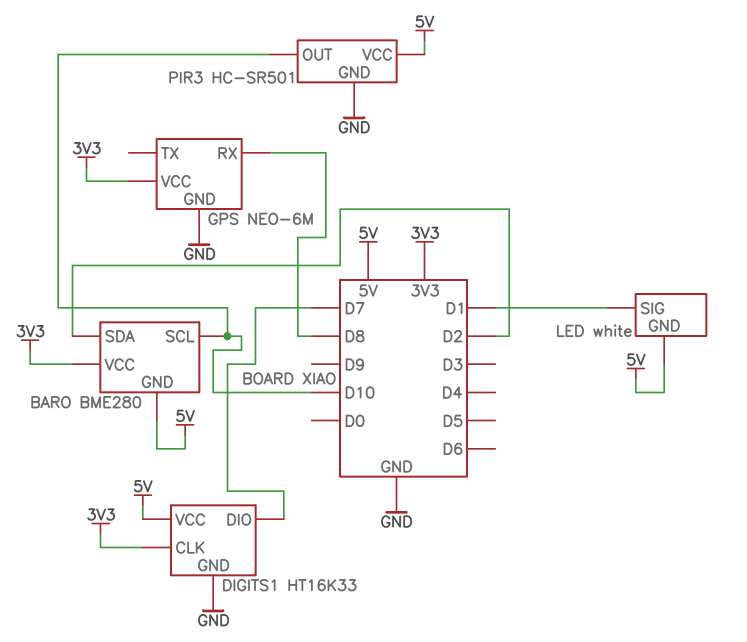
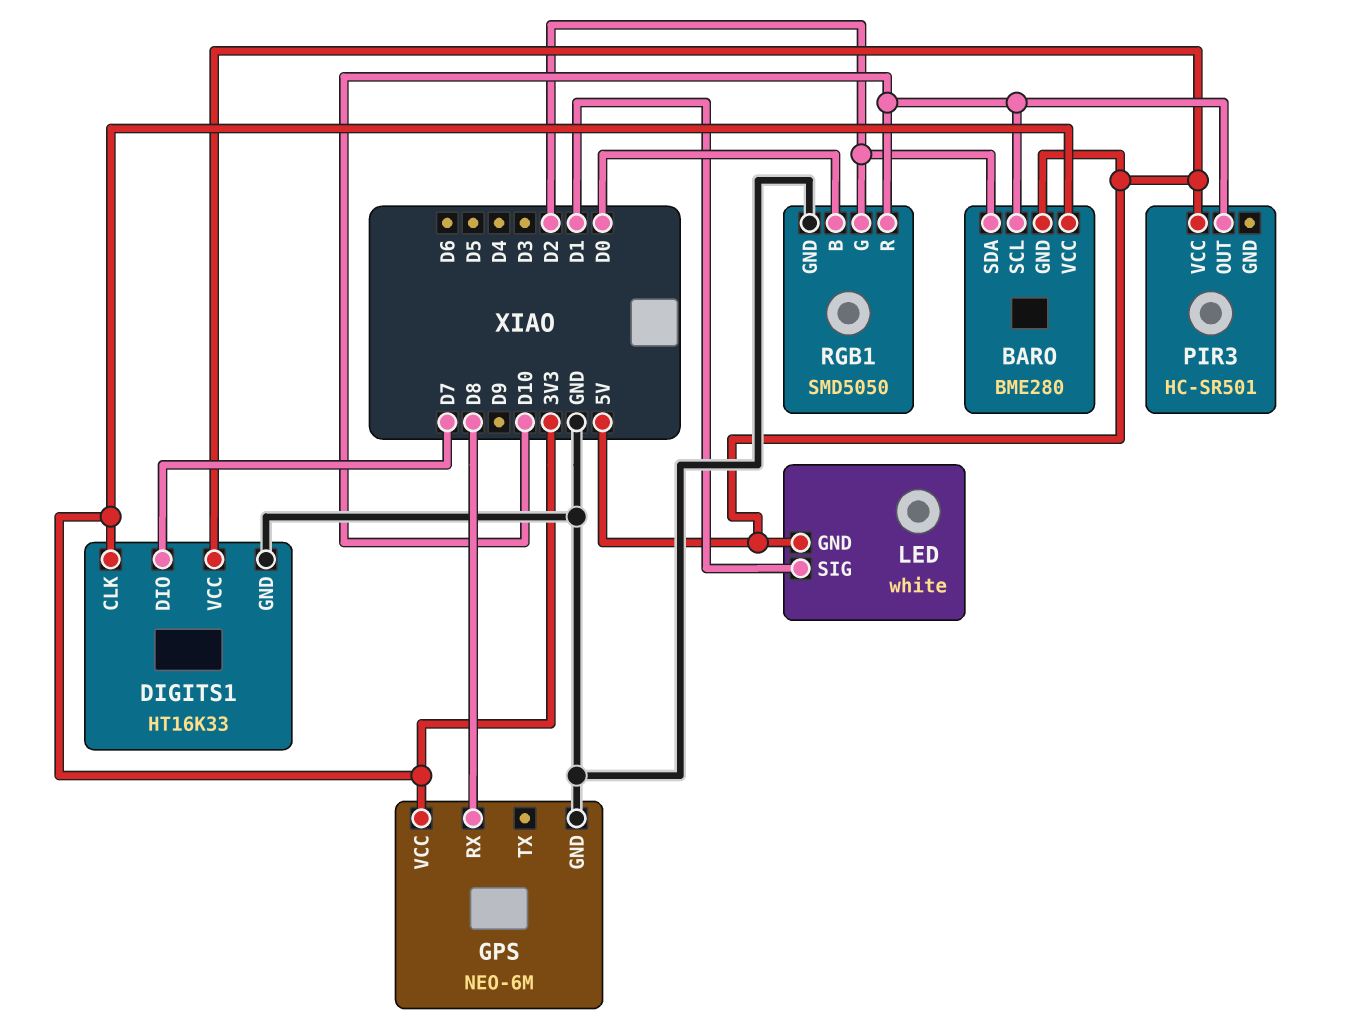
PIR3 pin GND: GND -> none
RGB1: none -> SMD5050
RGB1 pin B: none -> D0
RGB1 pin G: none -> D2
RGB1 pin GND: none -> GND
RGB1 pin R: none -> D10

